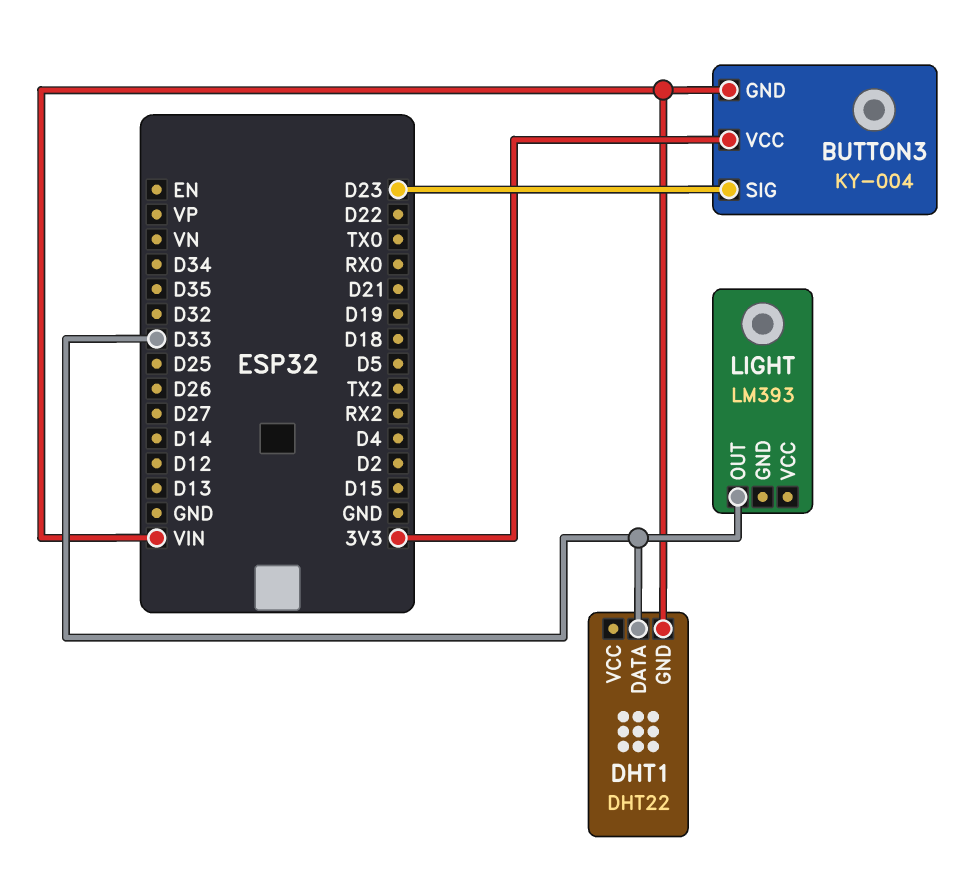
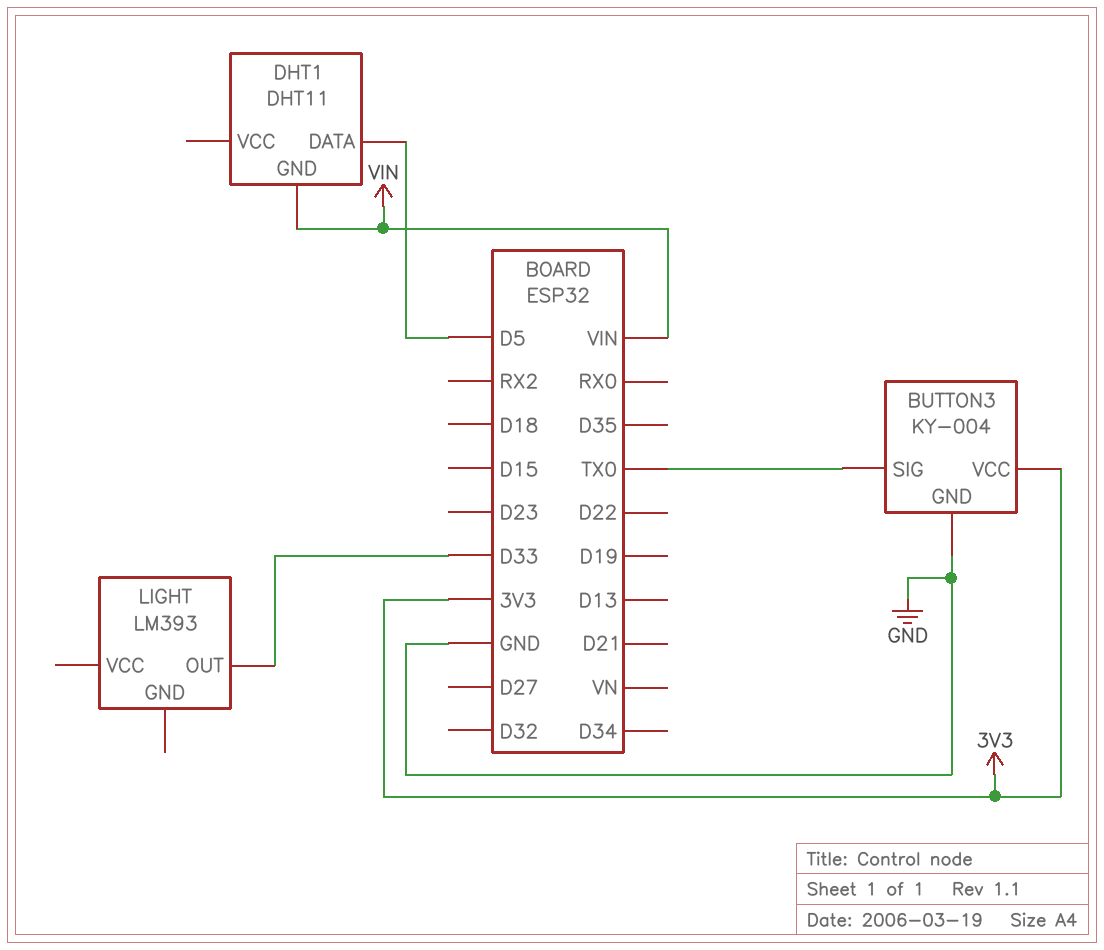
BUTTON3 pin GND: VIN -> GND
BUTTON3 pin SIG: D23 -> TX0
DHT1: DHT22 -> DHT11
DHT1 pin DATA: D33 -> D5

